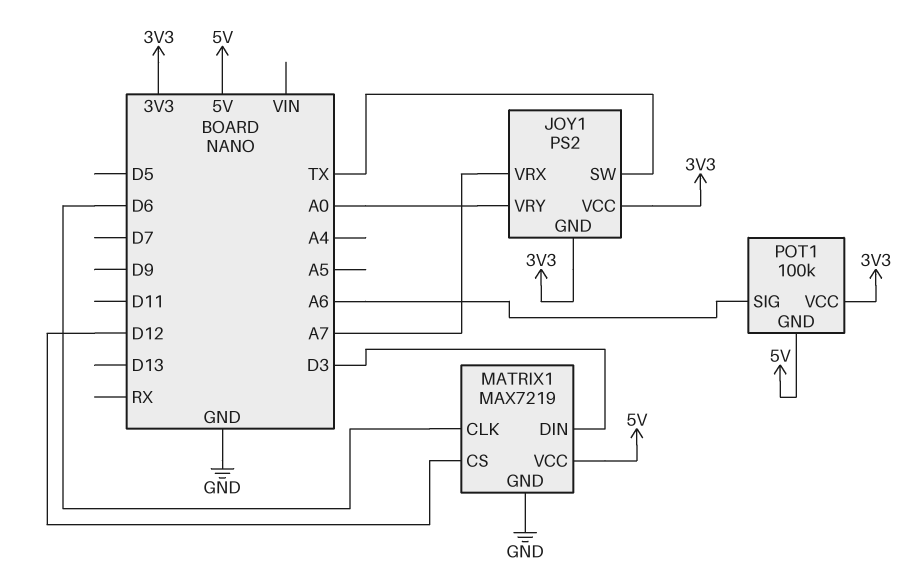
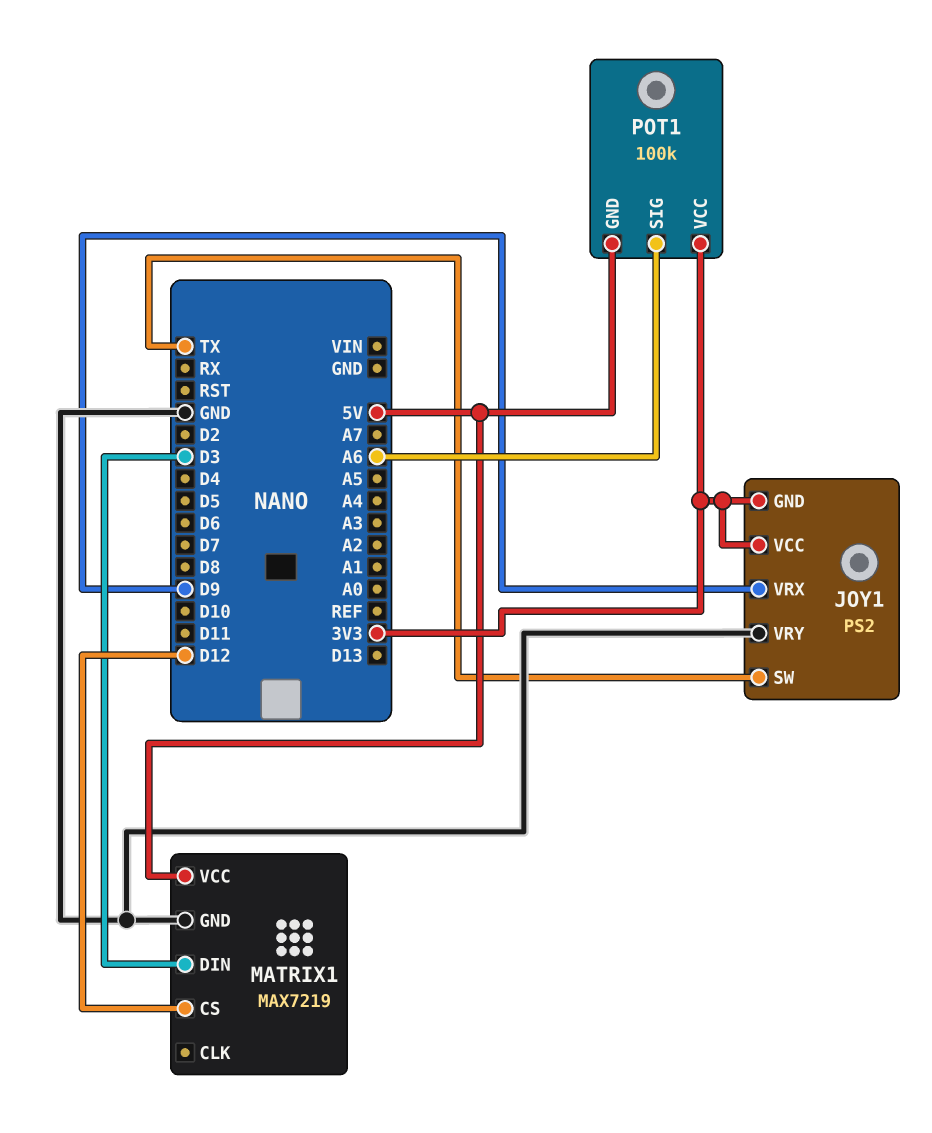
JOY1 pin VRX: A7 -> D9
JOY1 pin VRY: A0 -> GND
MATRIX1 pin CLK: D6 -> none

